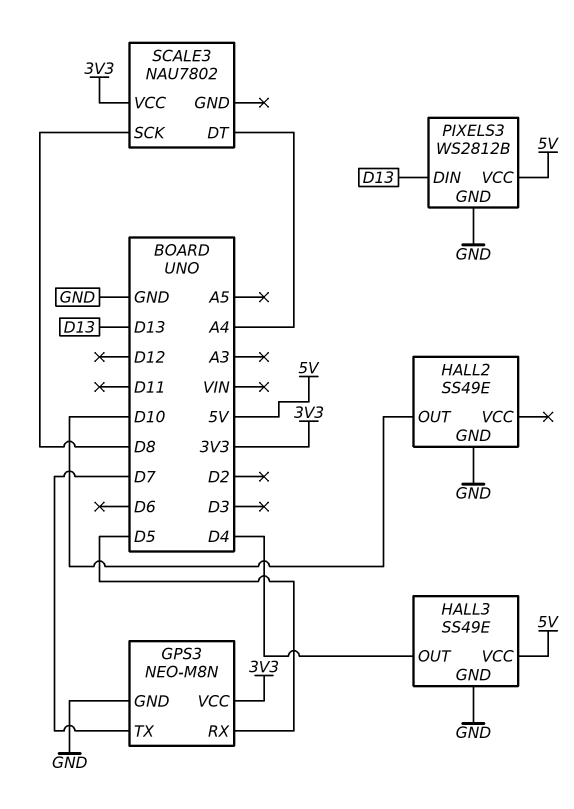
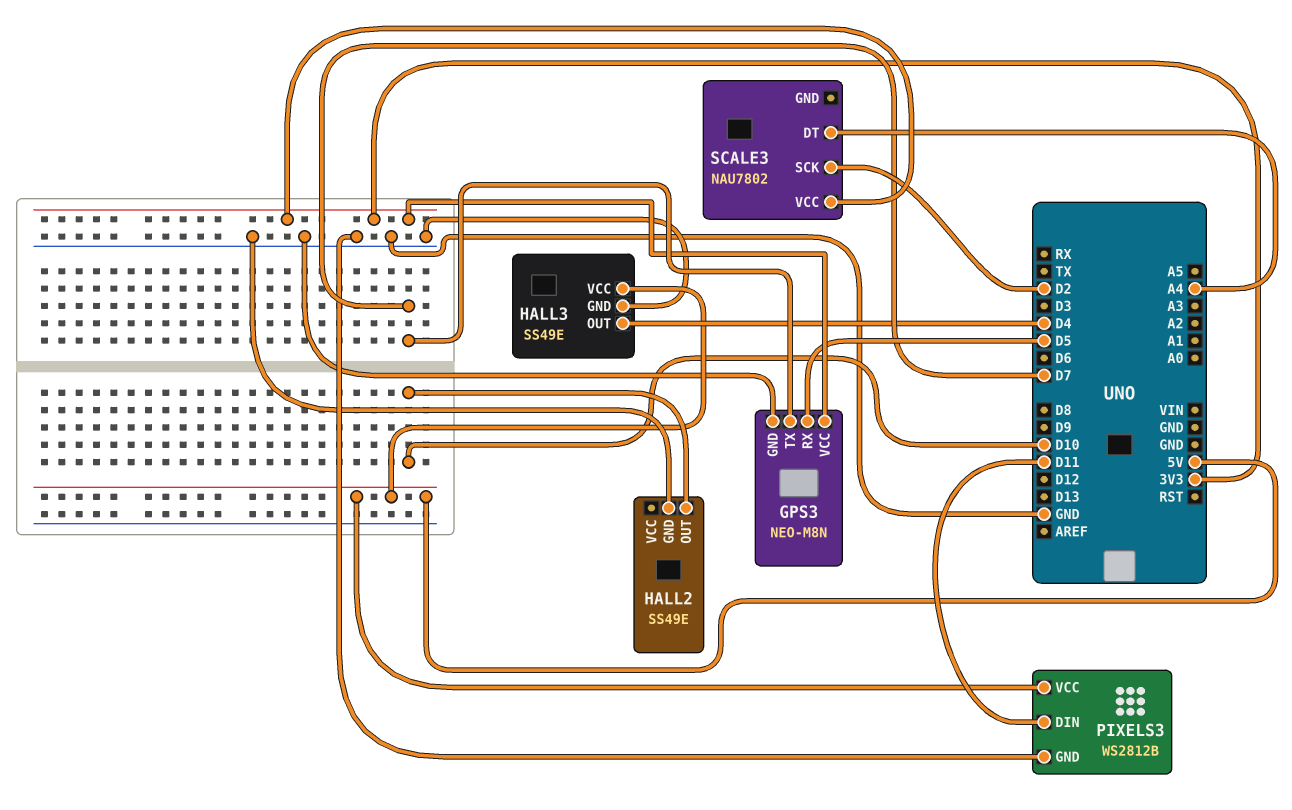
PIXELS3 pin DIN: D13 -> D11
SCALE3 pin SCK: D8 -> D2

